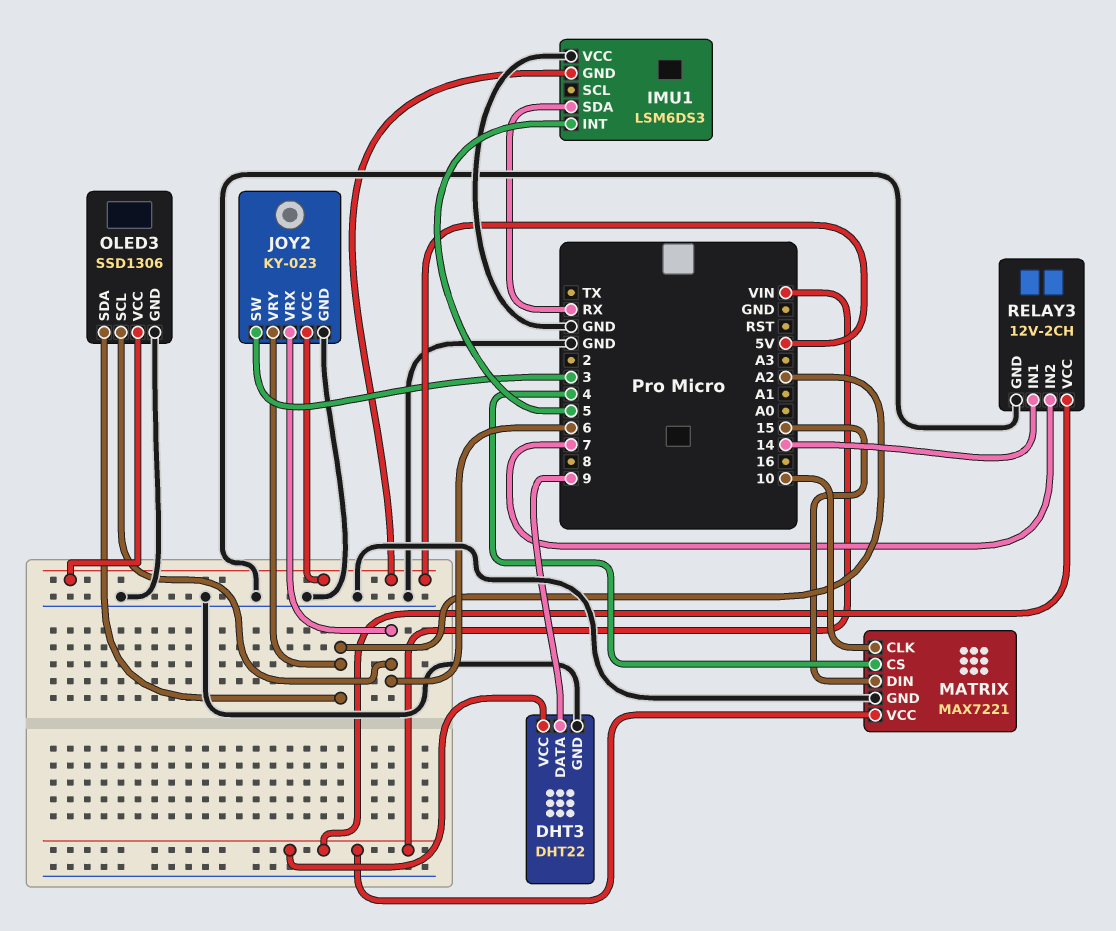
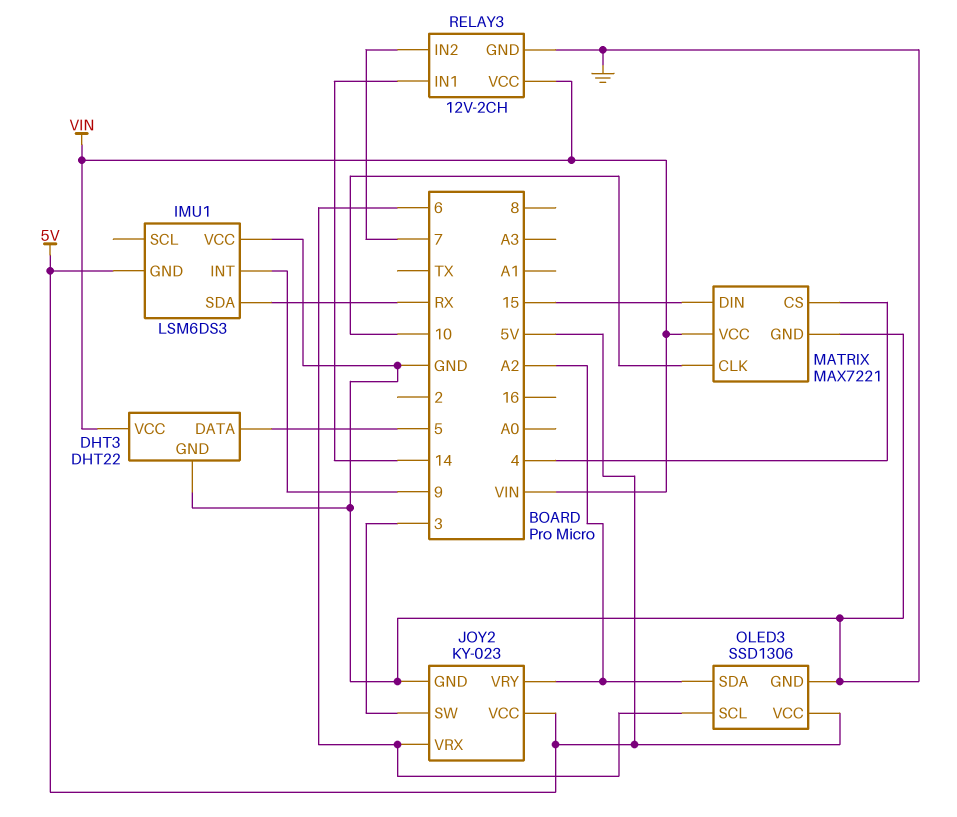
DHT3 pin DATA: 9 -> 5
IMU1 pin INT: 5 -> 9

